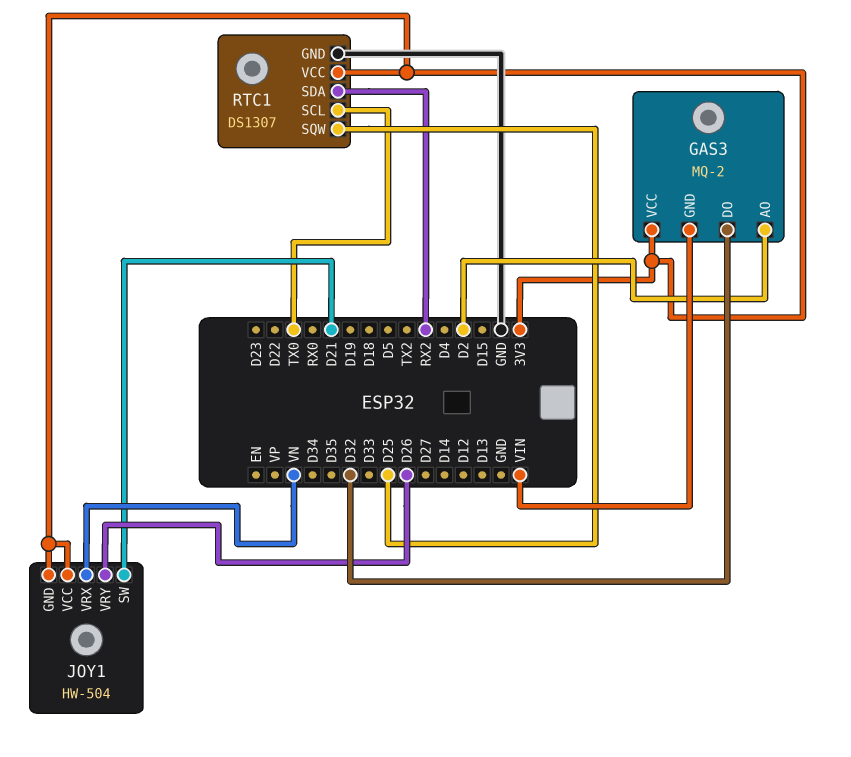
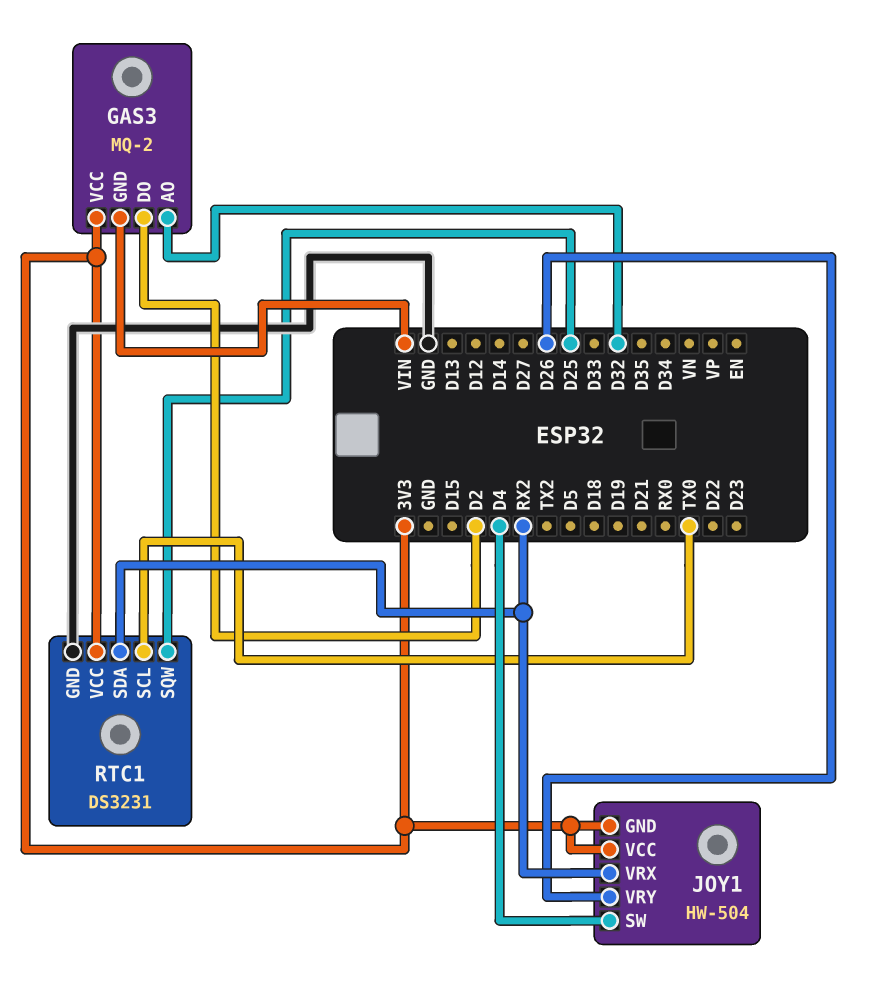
GAS3 pin AO: D2 -> D32
GAS3 pin DO: D32 -> D2
JOY1 pin SW: D21 -> D4
JOY1 pin VRX: VN -> RX2
RTC1: DS1307 -> DS3231

